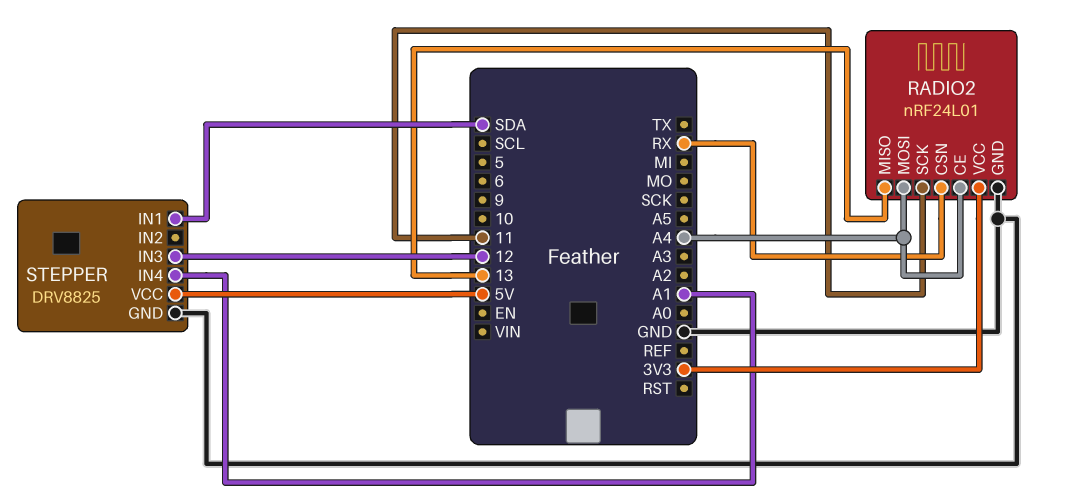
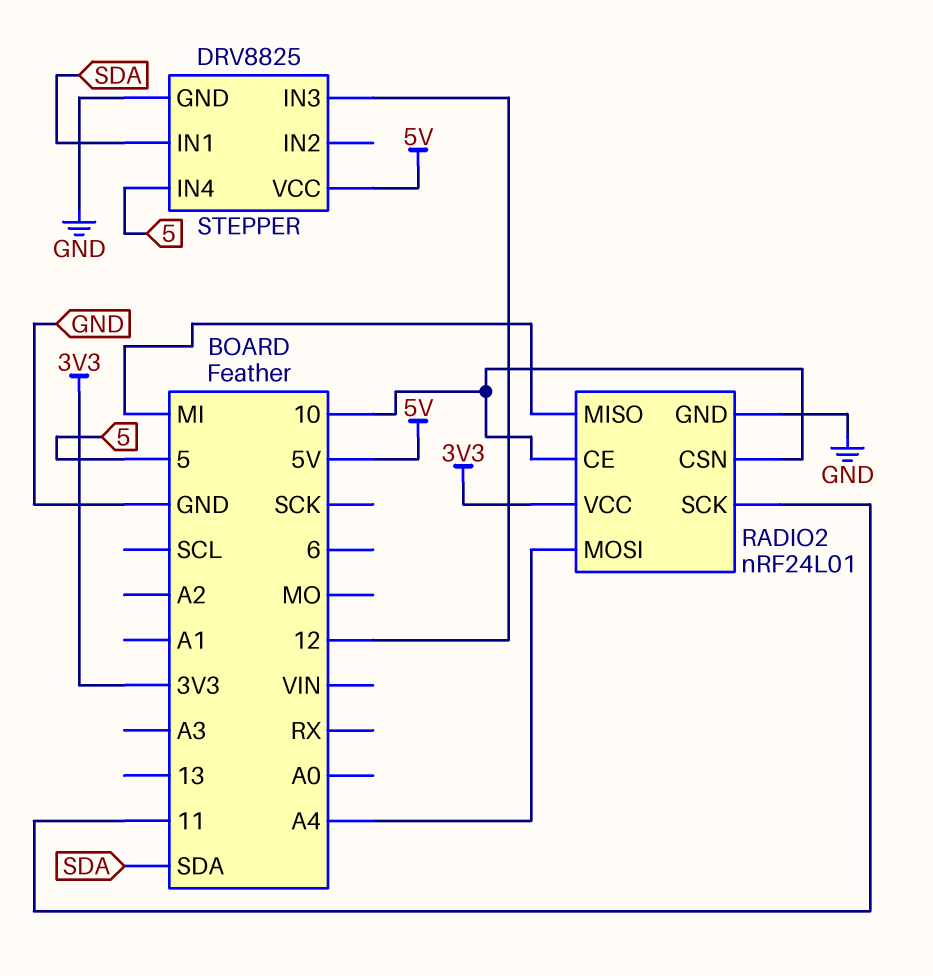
RADIO2 pin CE: A4 -> 10
RADIO2 pin CSN: RX -> 10
RADIO2 pin MISO: 13 -> MI
STEPPER pin IN4: A1 -> 5

